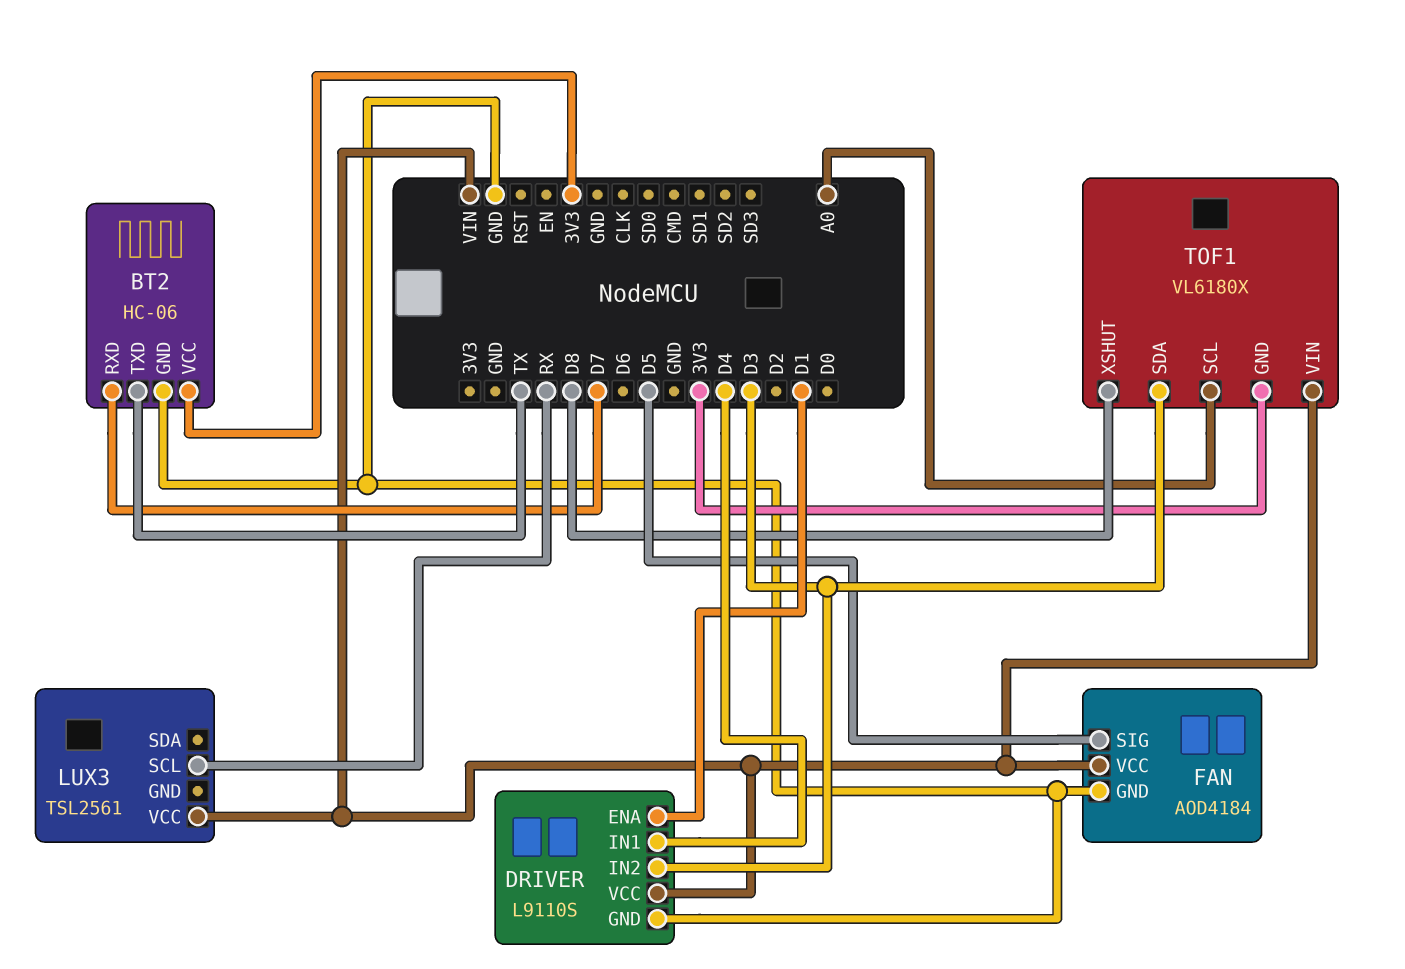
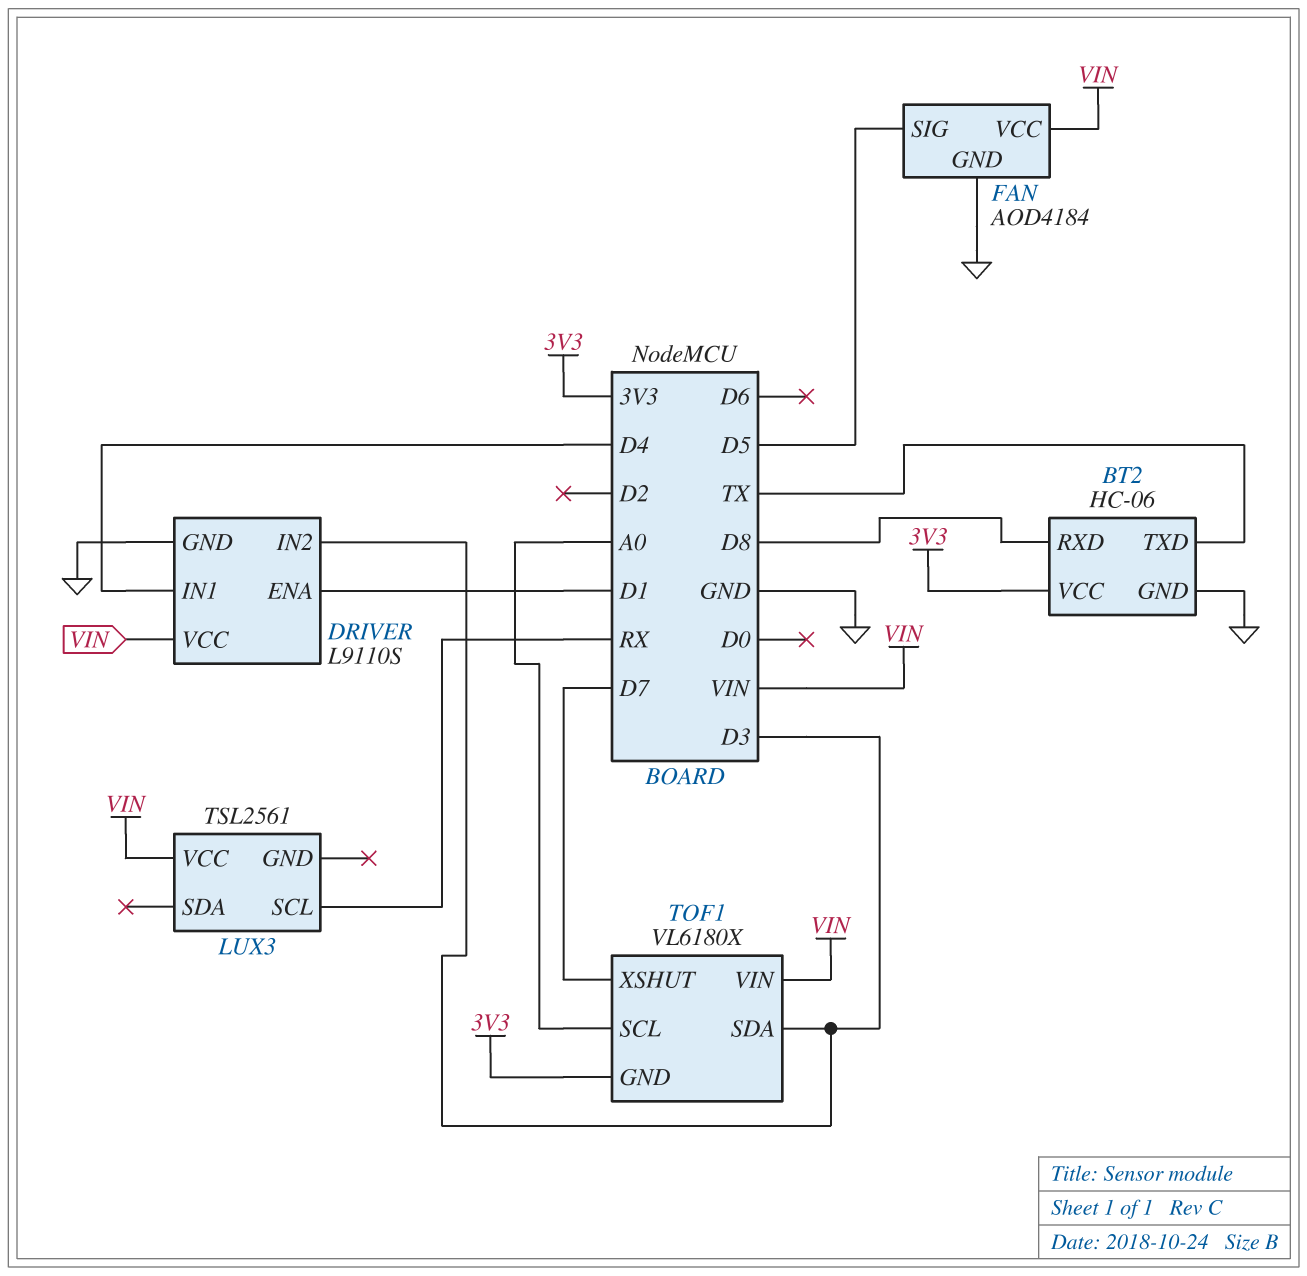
BT2 pin RXD: D7 -> D8
TOF1 pin XSHUT: D8 -> D7

